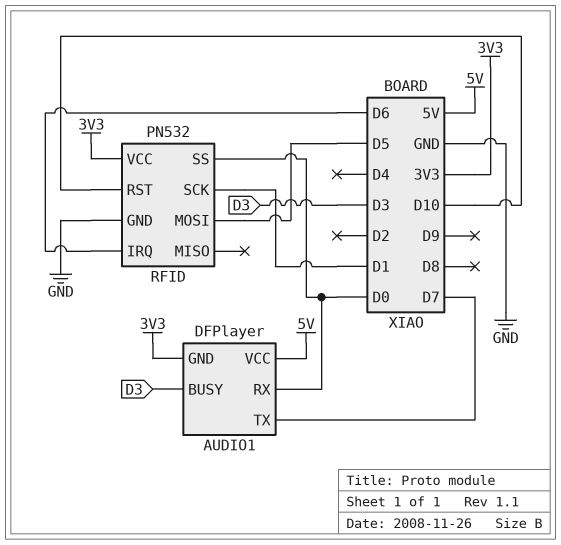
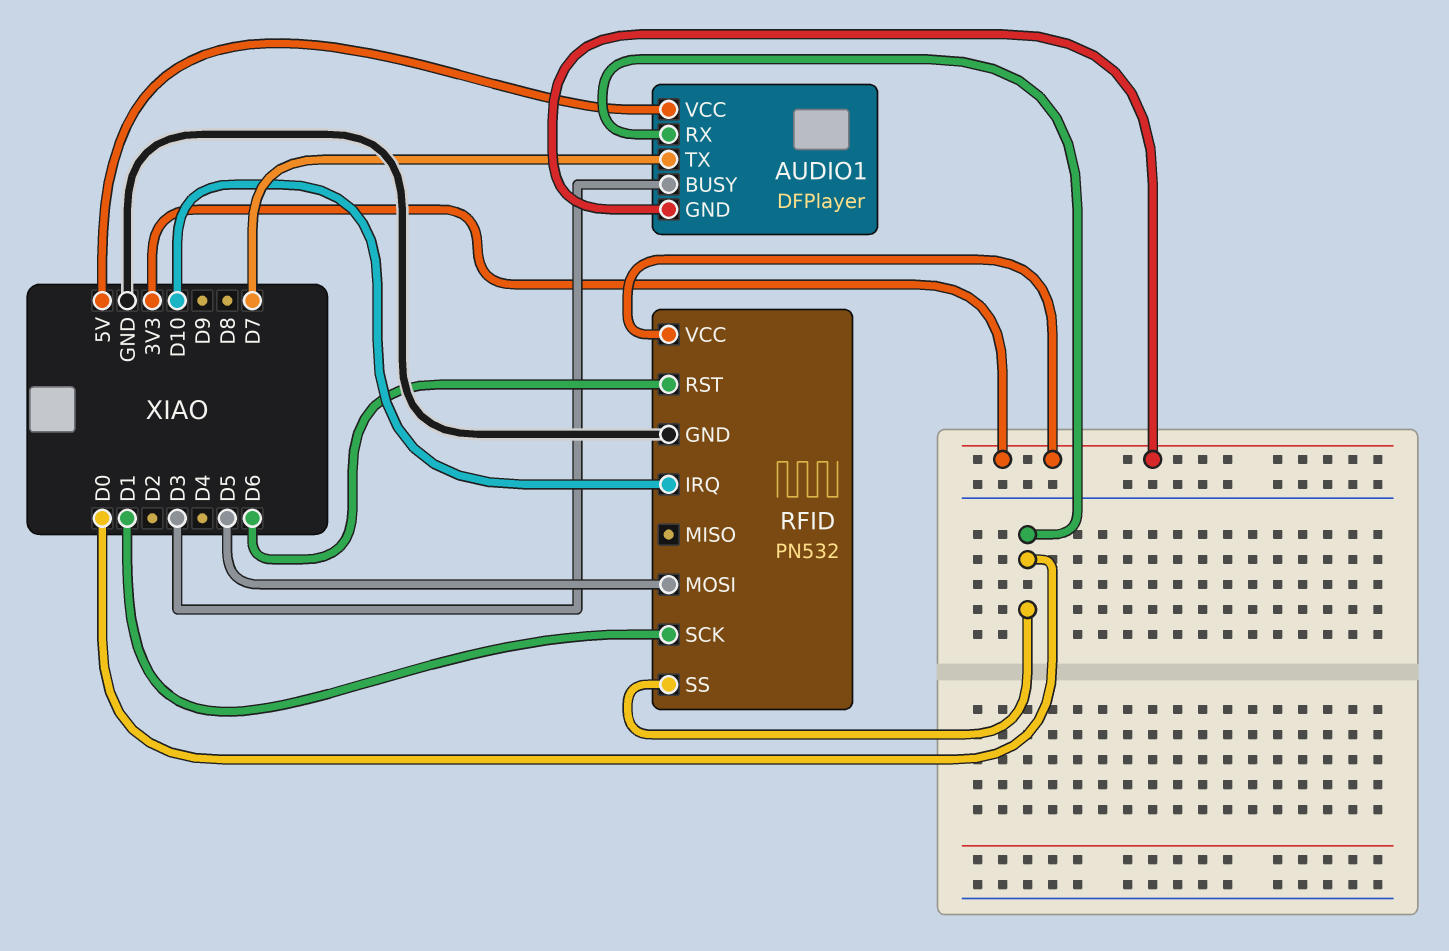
RFID pin IRQ: D6 -> D10
RFID pin RST: D10 -> D6

